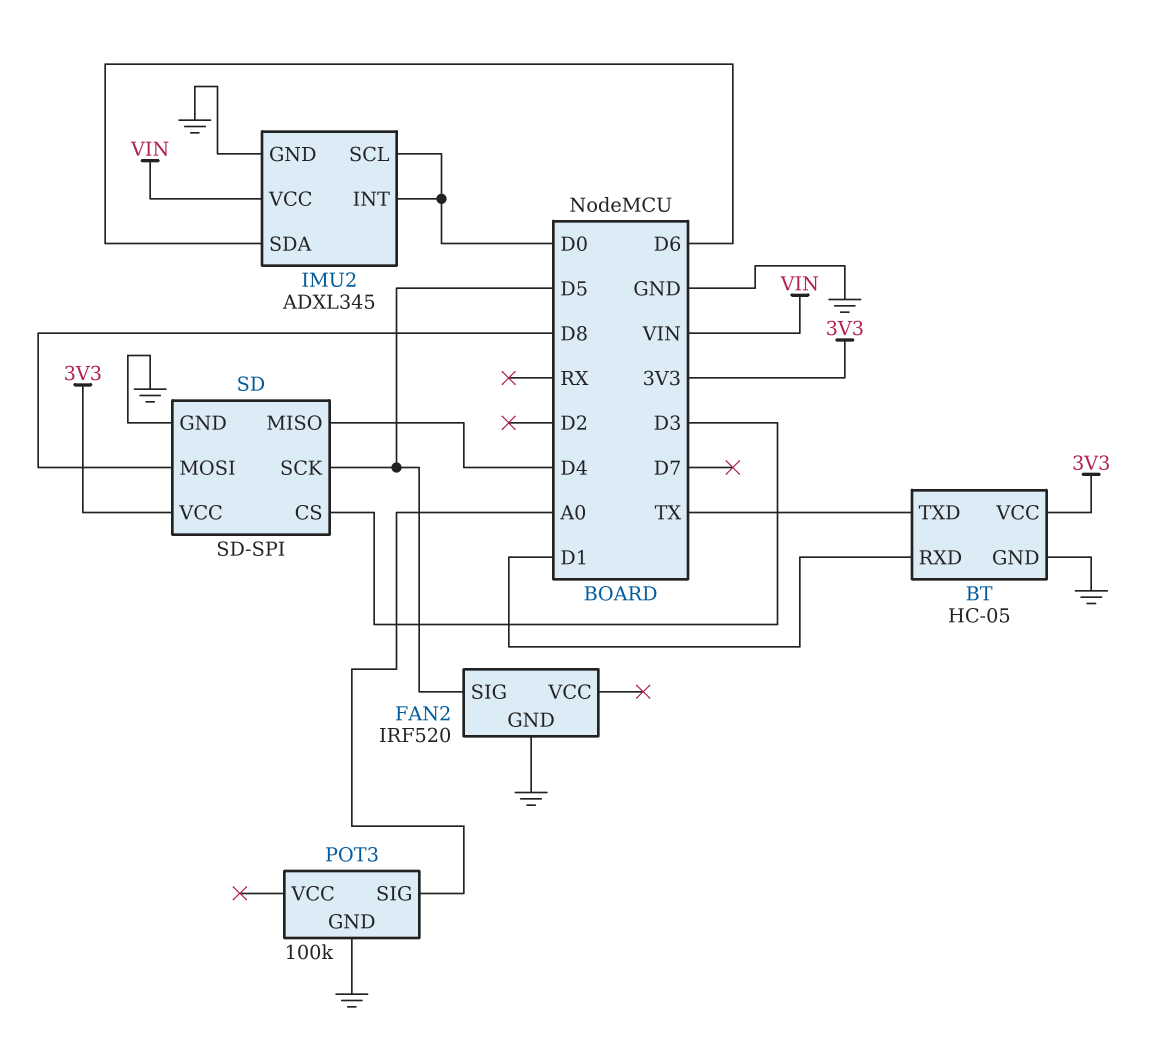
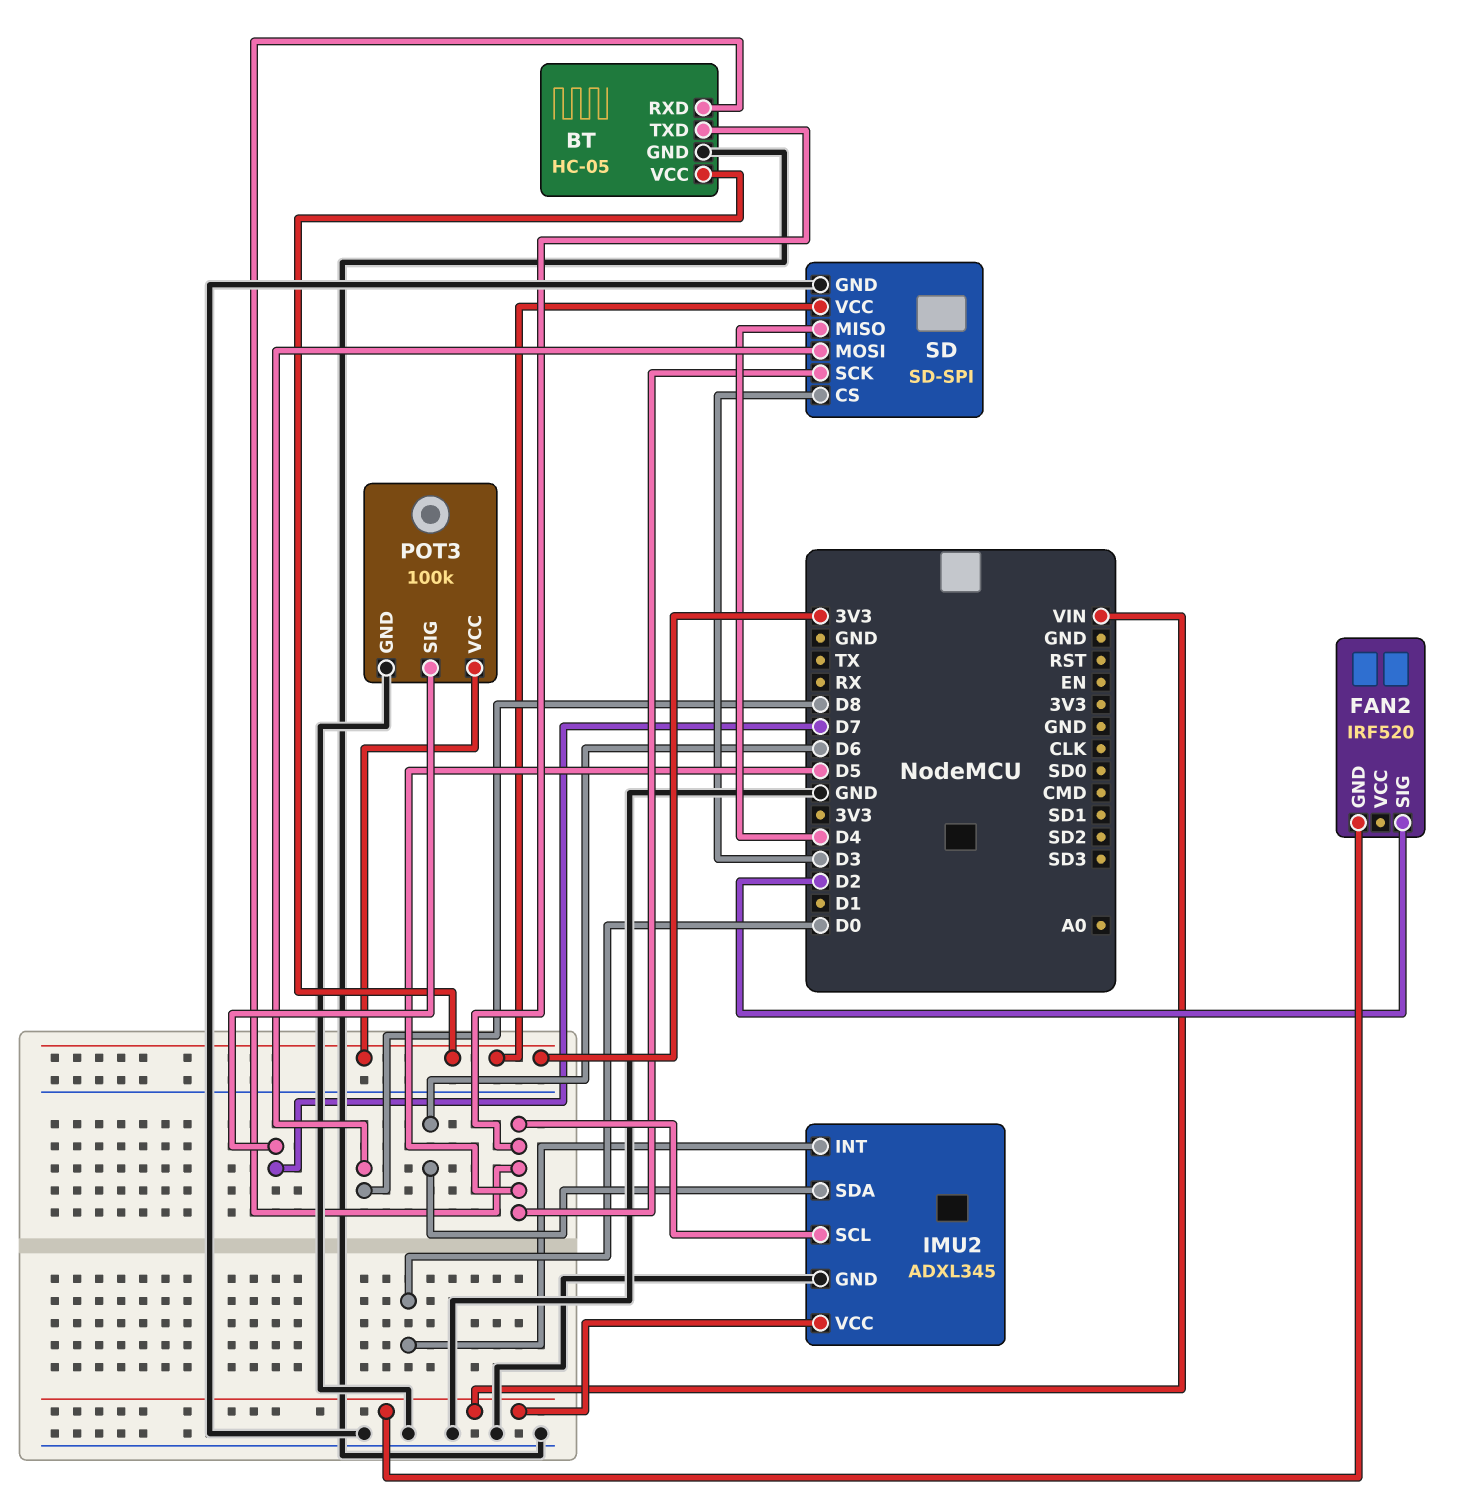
BT pin RXD: D1 -> D5
BT pin TXD: TX -> D5
FAN2 pin GND: GND -> VIN
FAN2 pin SIG: D5 -> D2
IMU2 pin SCL: D0 -> D5
POT3 pin SIG: A0 -> D7
POT3 pin VCC: none -> 3V3

